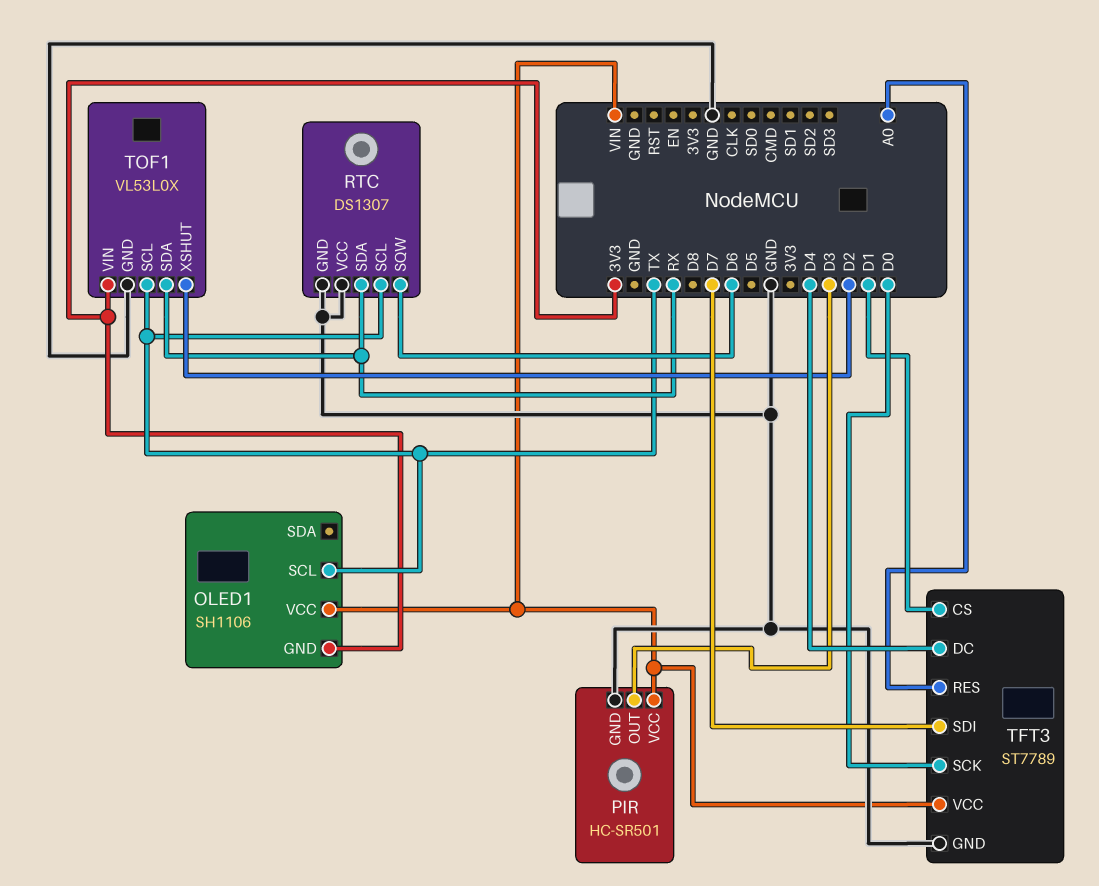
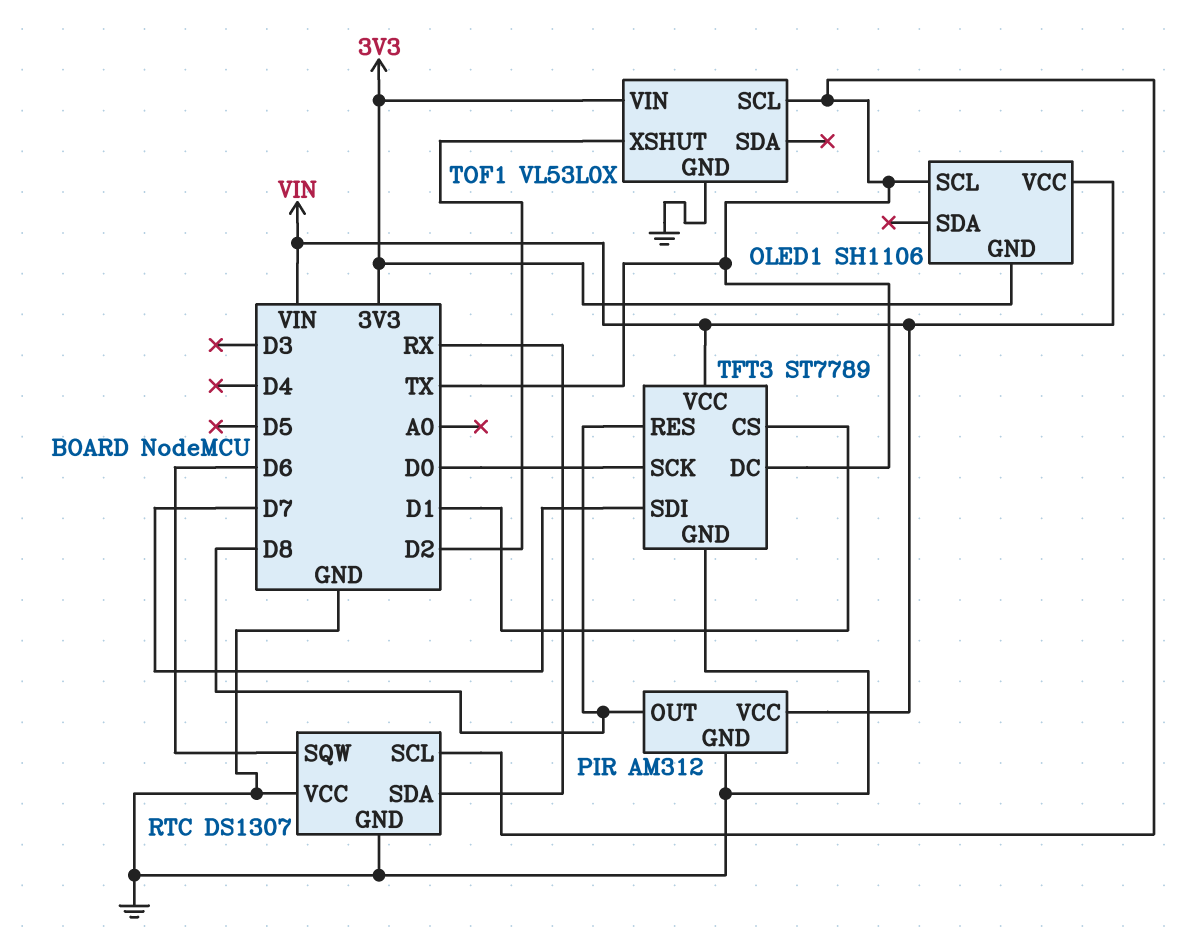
PIR: HC-SR501 -> AM312
PIR pin OUT: D3 -> D8
TFT3 pin DC: D4 -> TX
TFT3 pin RES: A0 -> D8
TOF1 pin SDA: RX -> none

